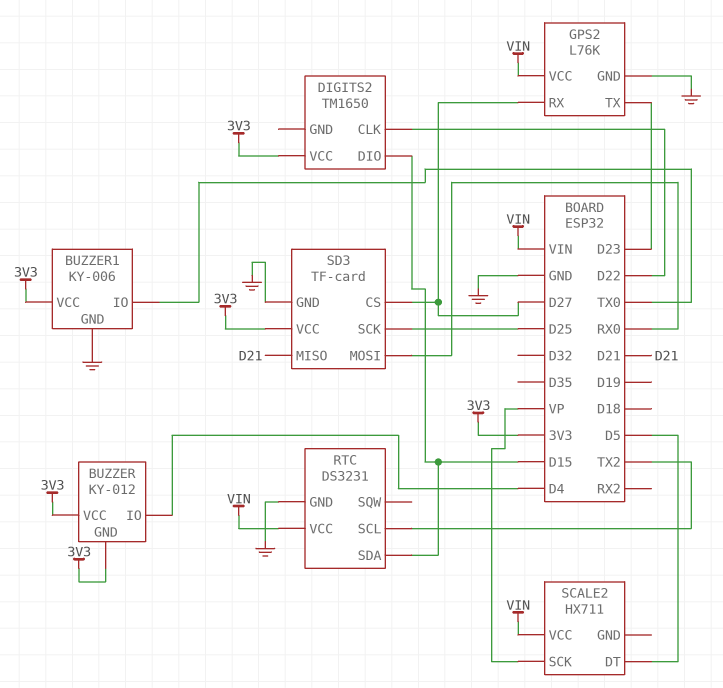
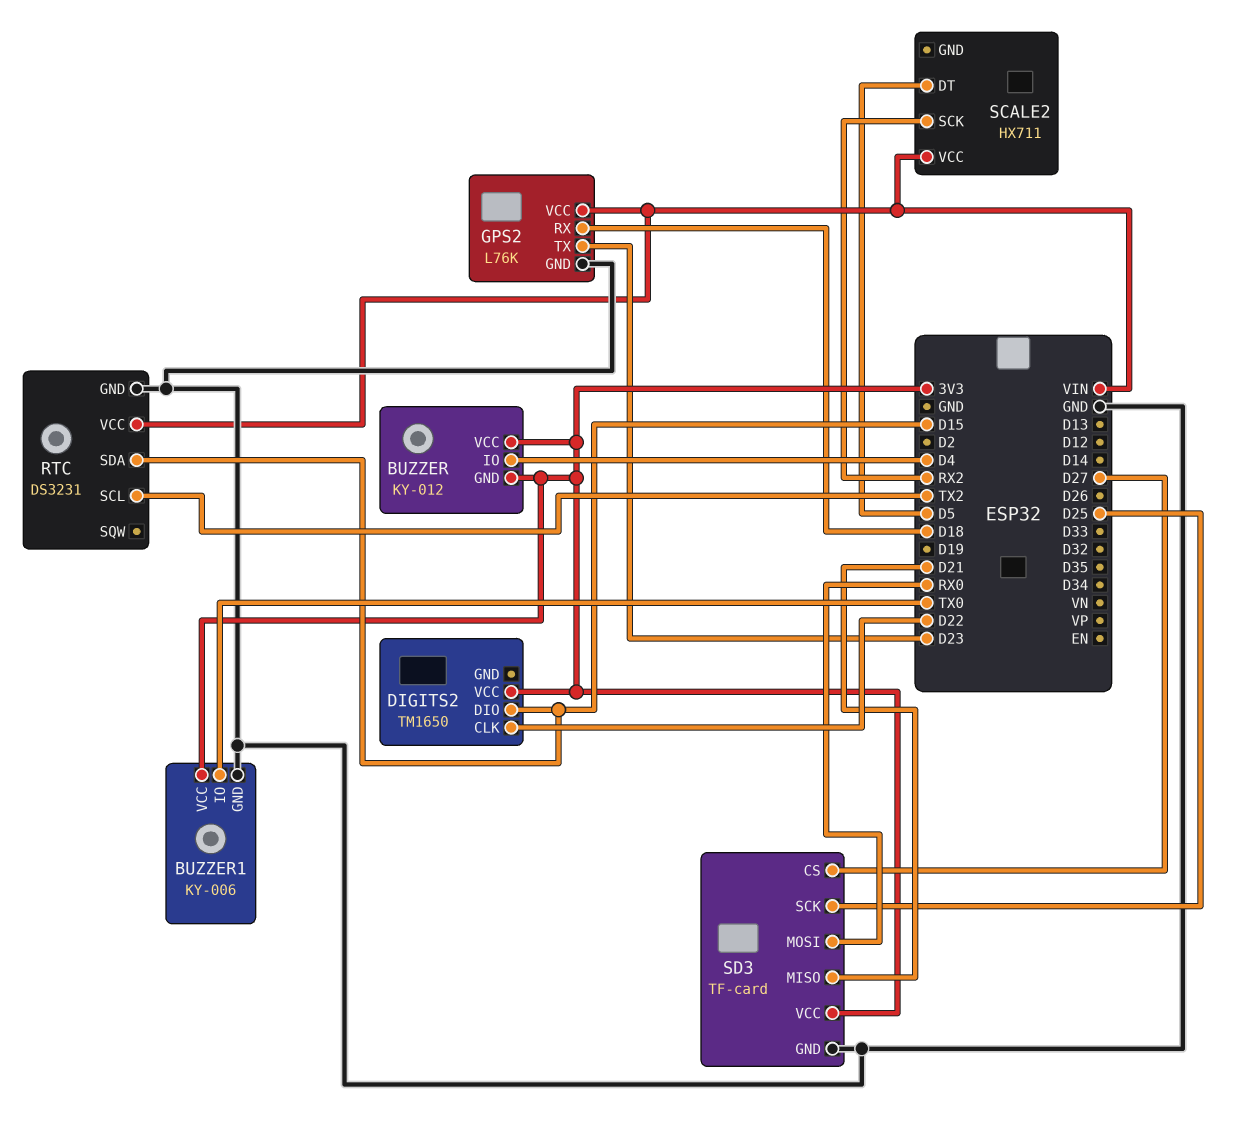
GPS2 pin RX: D27 -> D18
SCALE2 pin SCK: VP -> RX2

